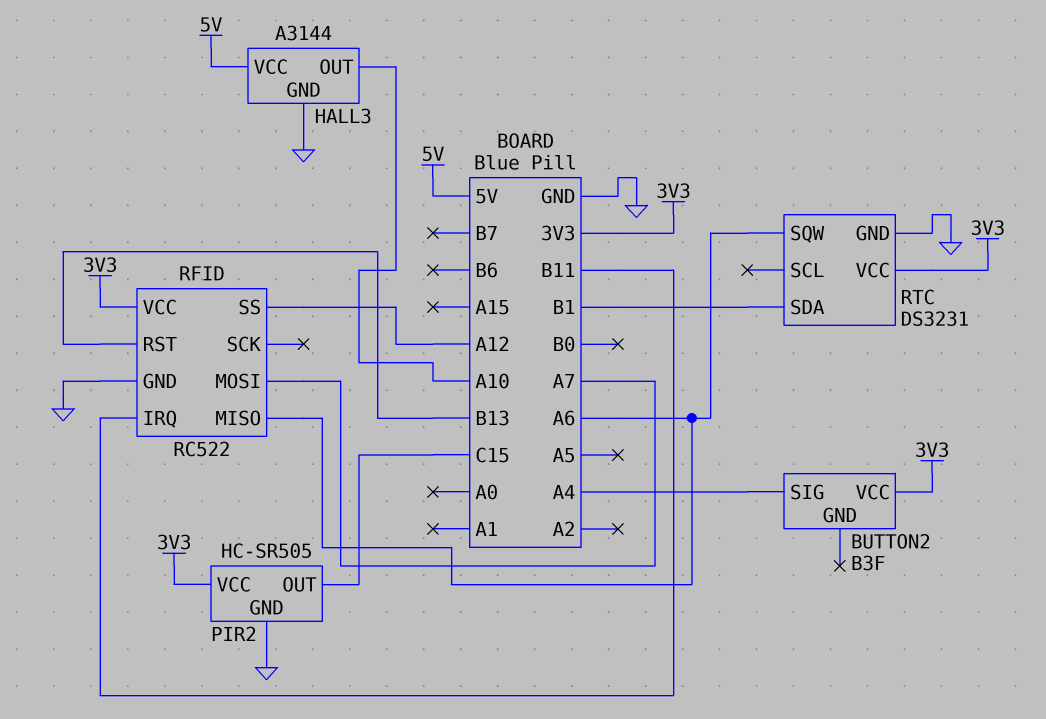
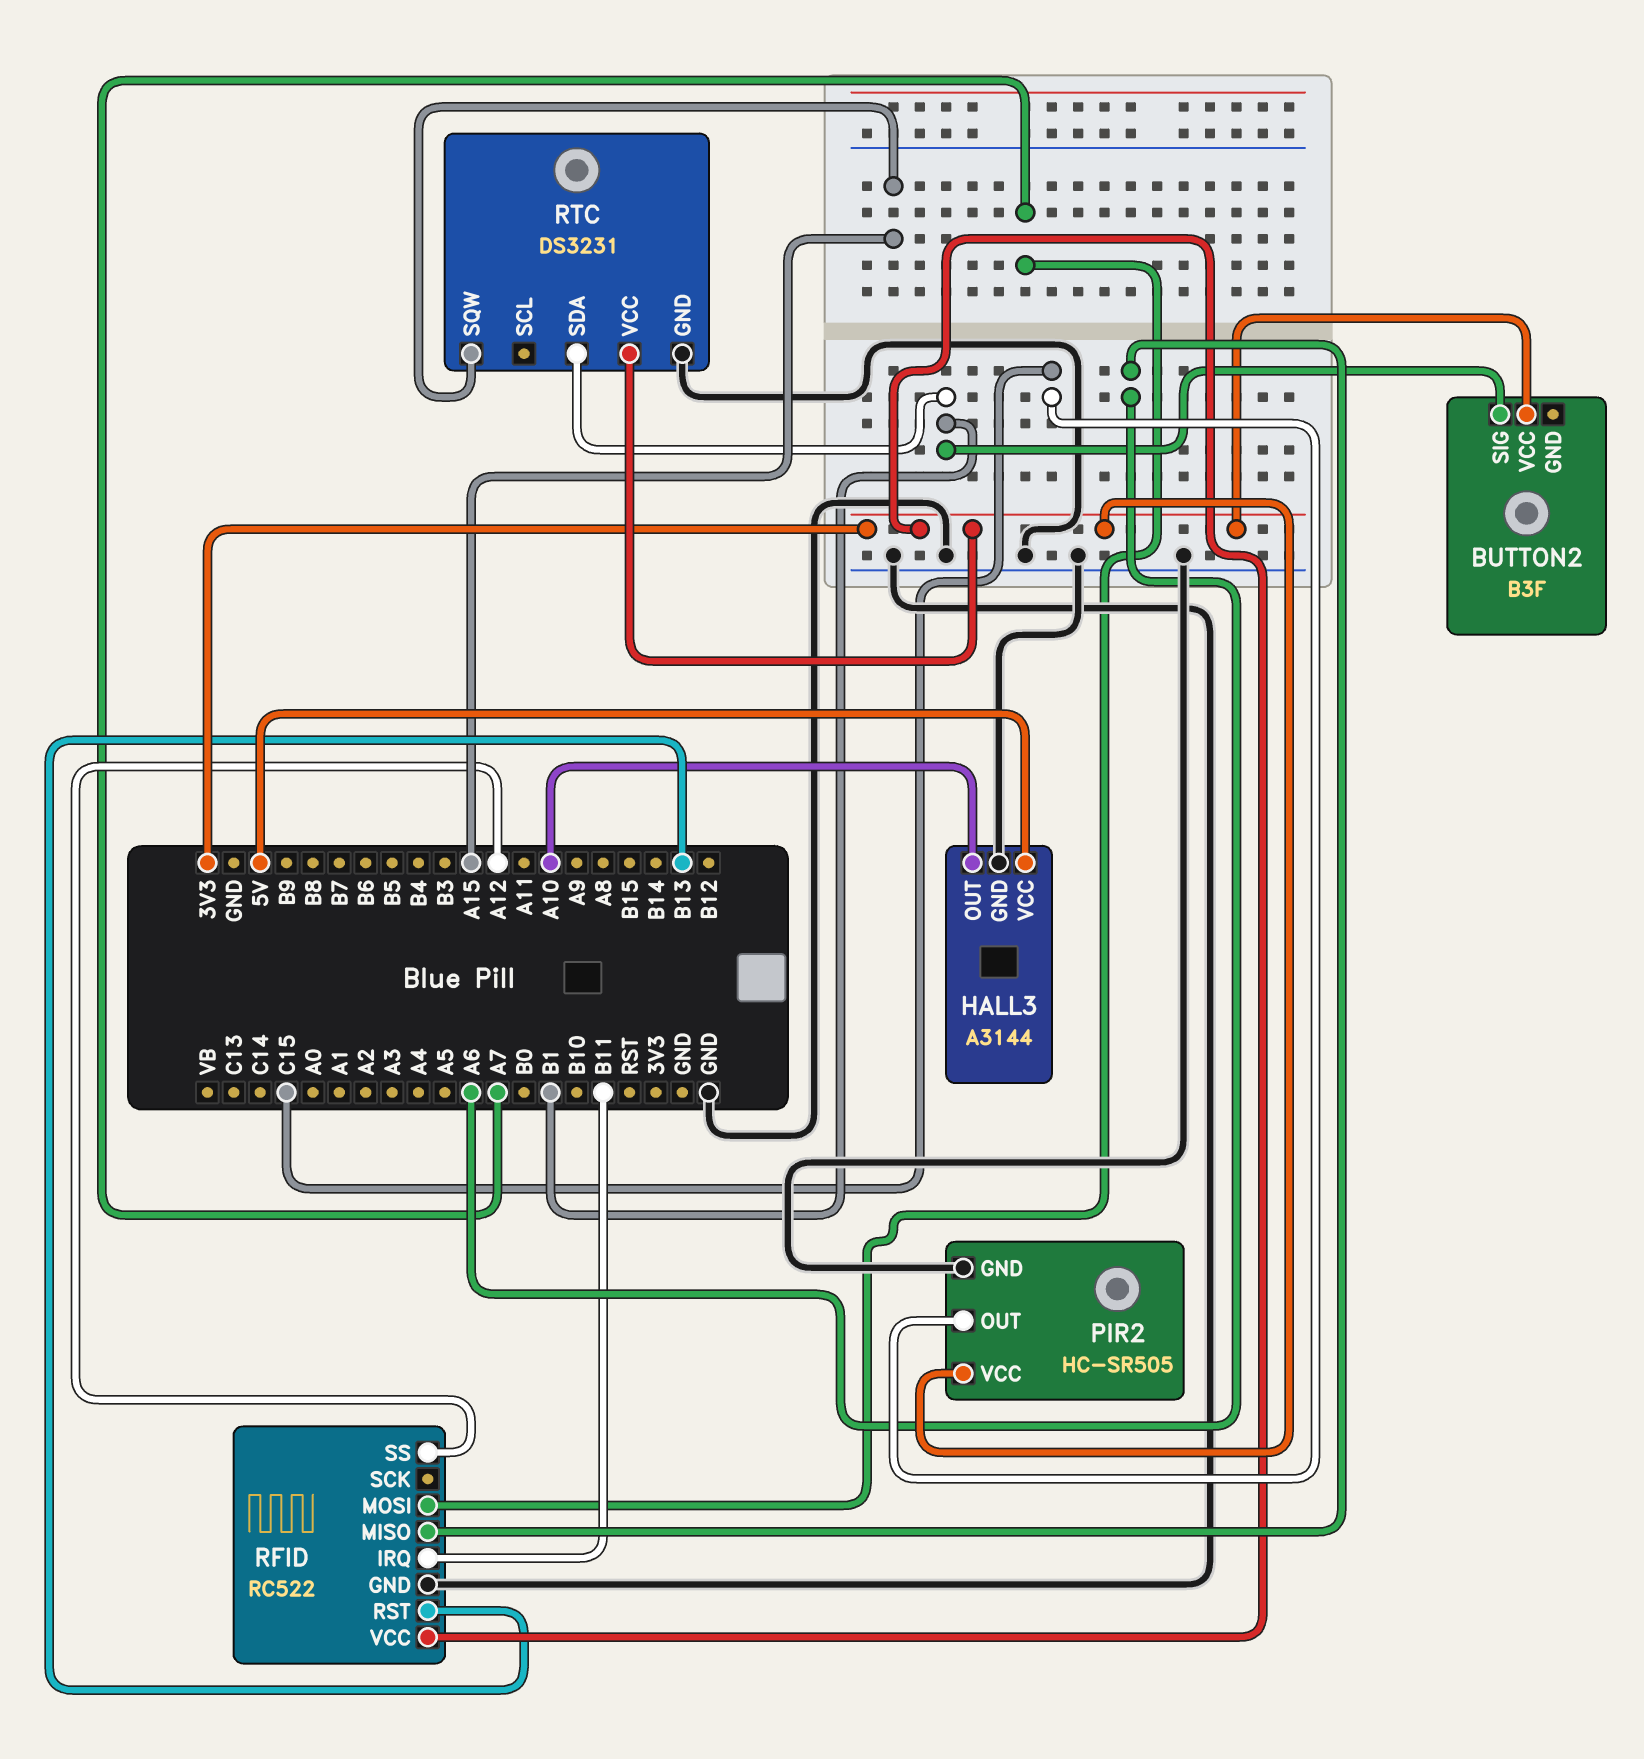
BUTTON2 pin SIG: A4 -> B1
RTC pin SQW: A6 -> A15

